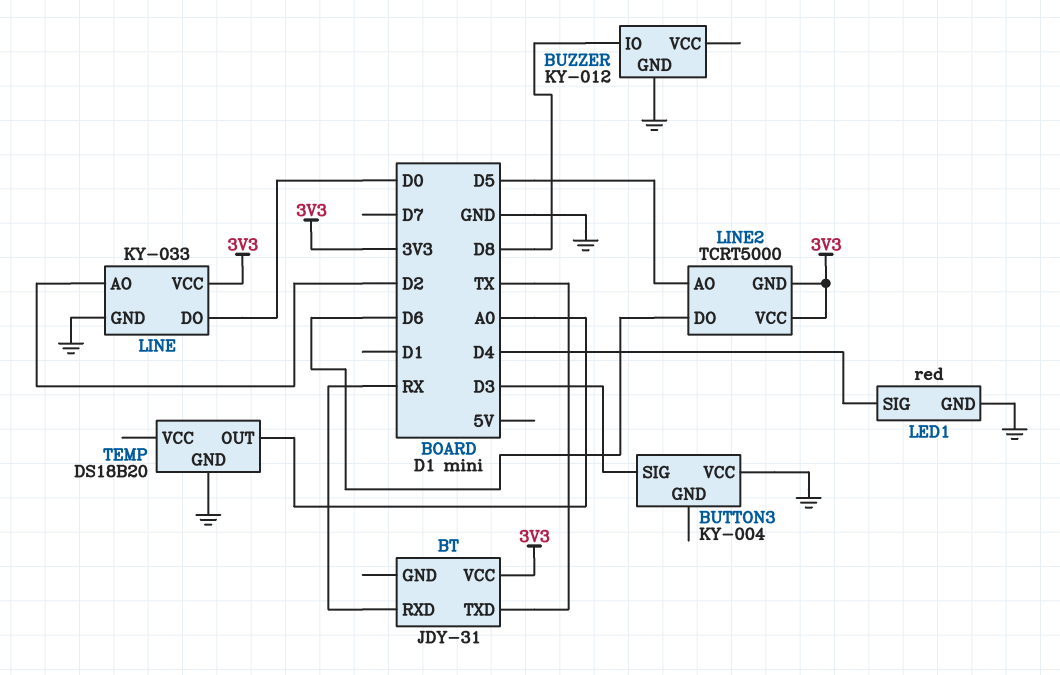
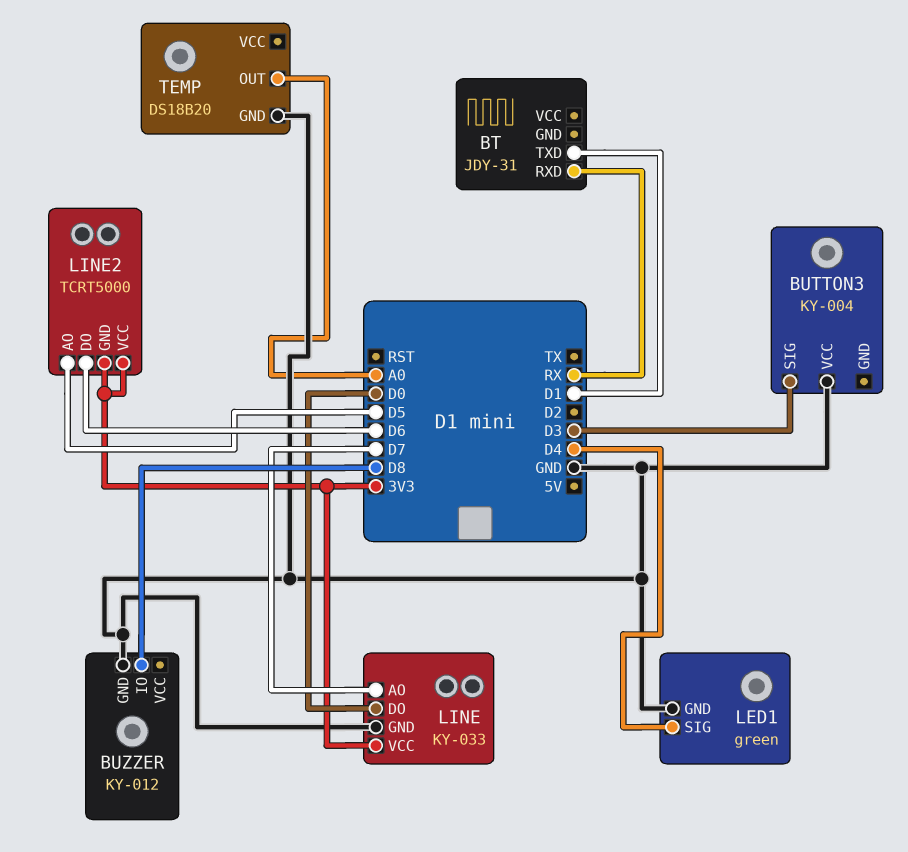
BT pin TXD: TX -> D1
BT pin VCC: 3V3 -> none
LED1: red -> green
LINE pin AO: D2 -> D7

